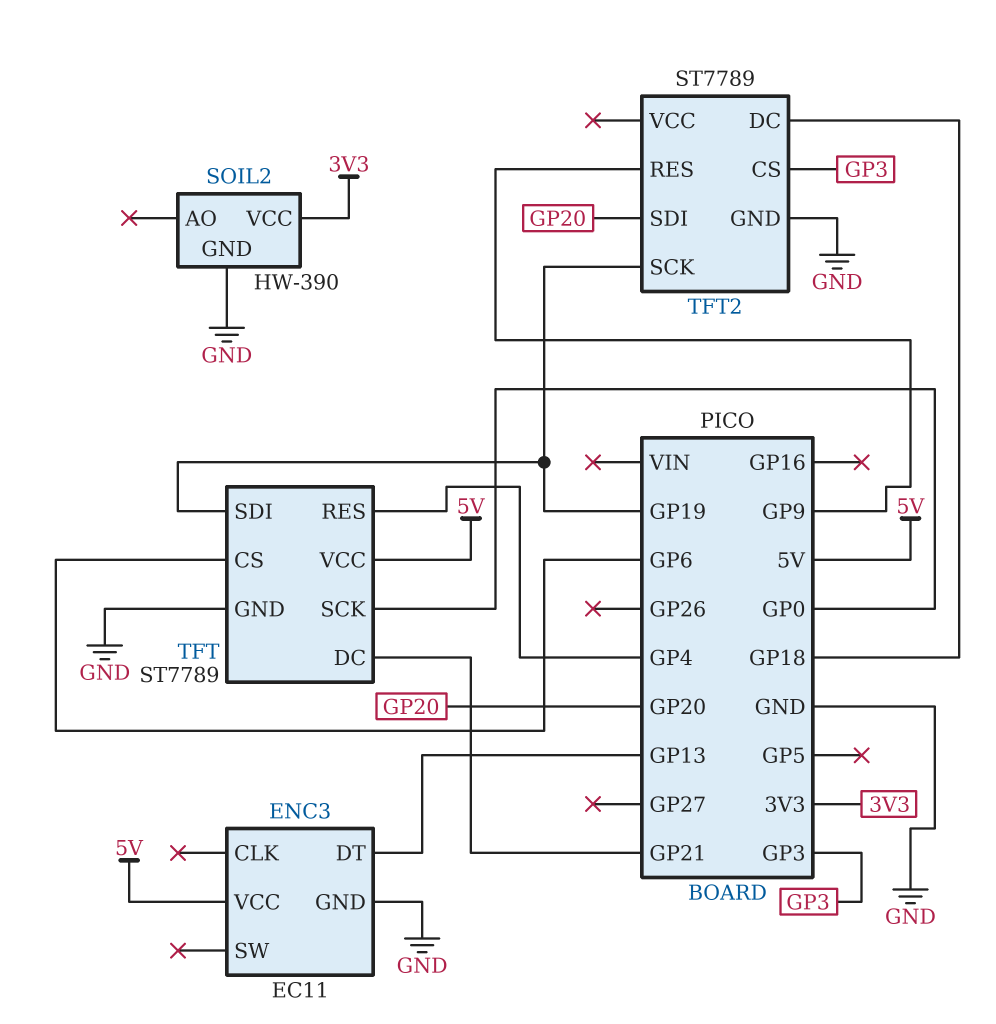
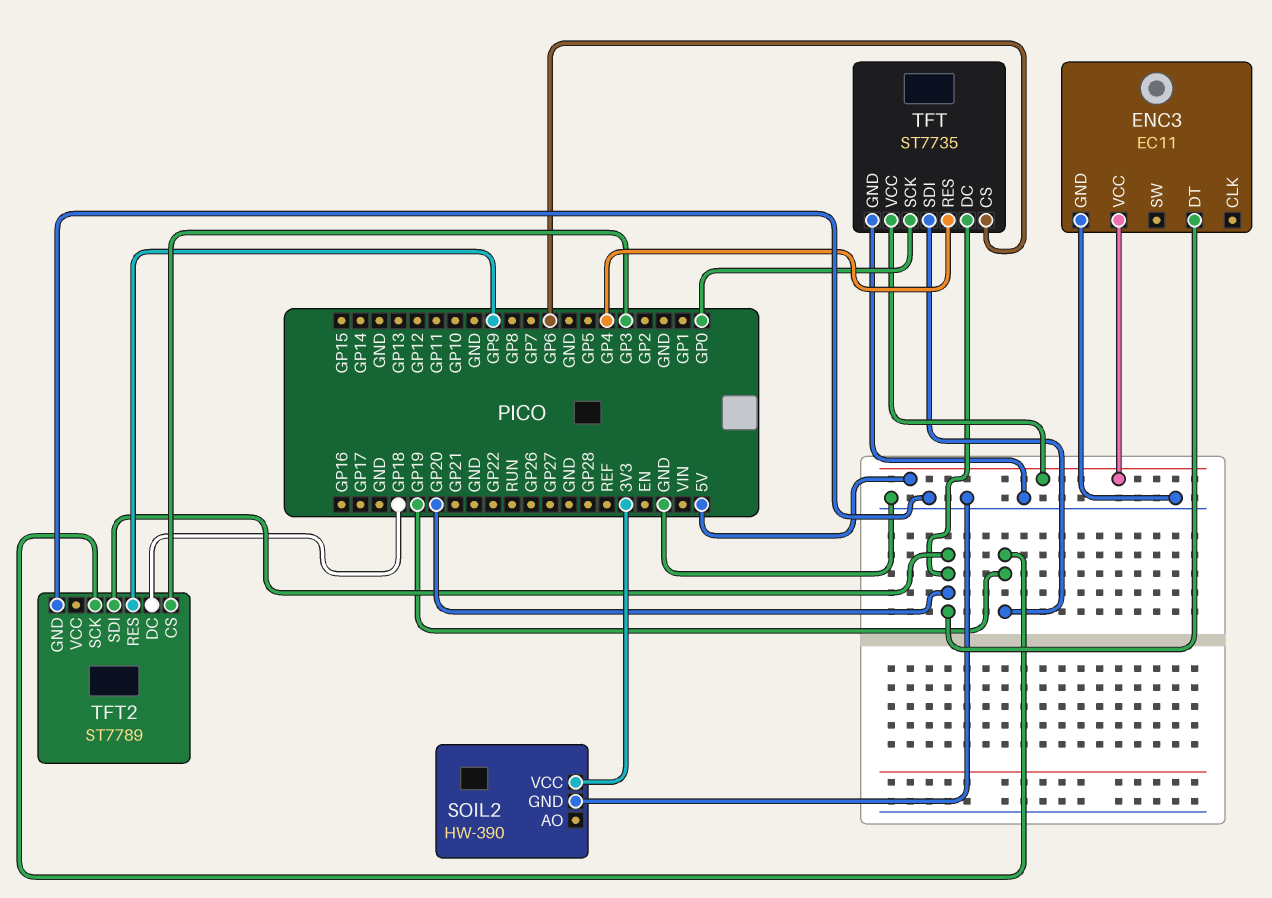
ENC3 pin DT: GP13 -> GP20
TFT: ST7789 -> ST7735
TFT pin DC: GP21 -> GP20

